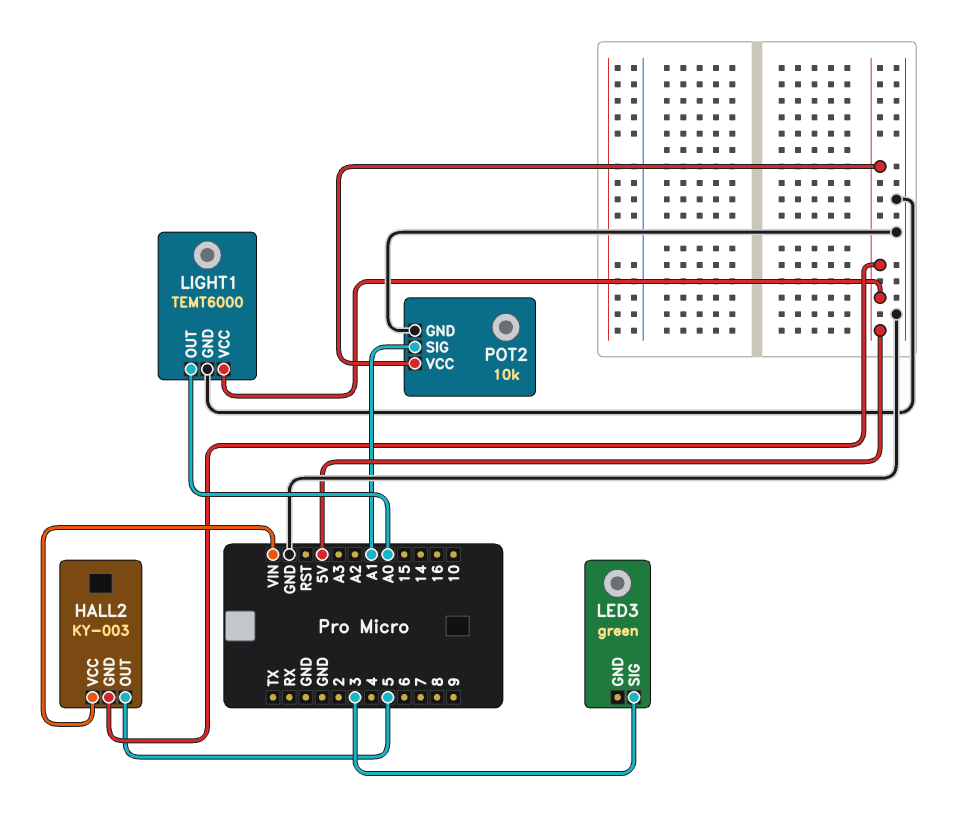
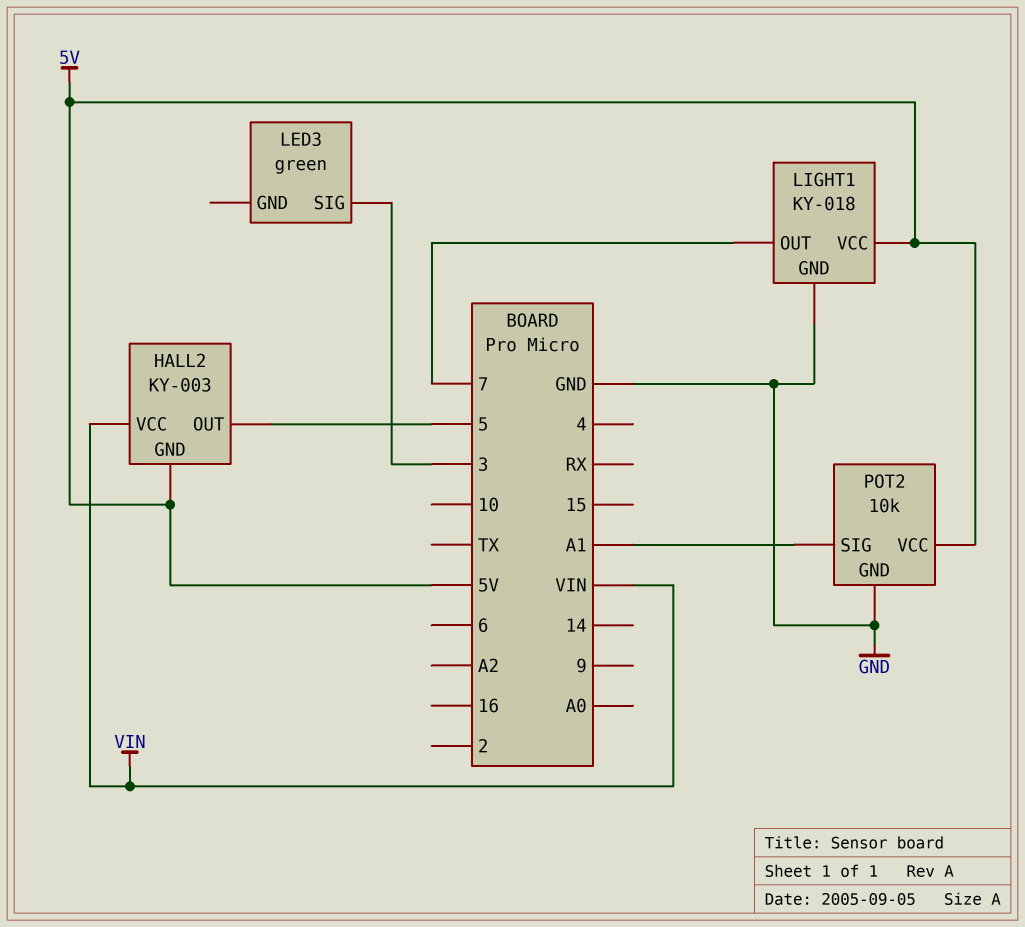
LIGHT1: TEMT6000 -> KY-018
LIGHT1 pin OUT: A0 -> 7

